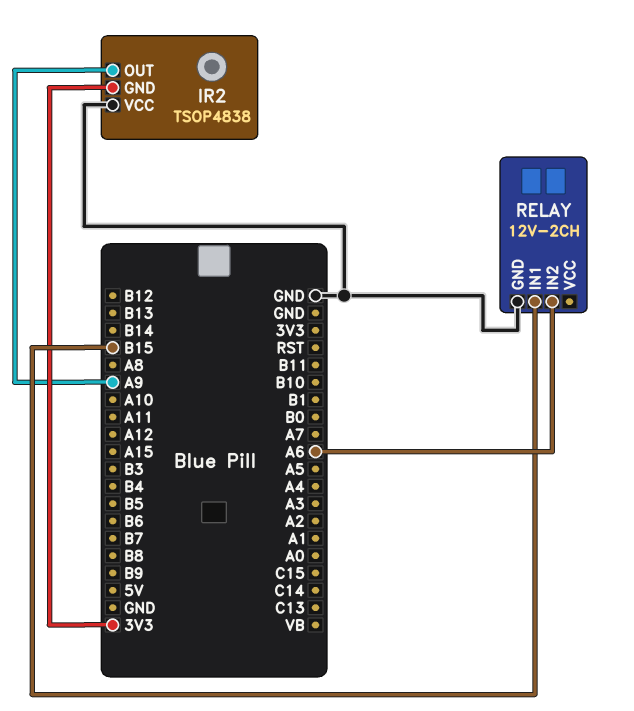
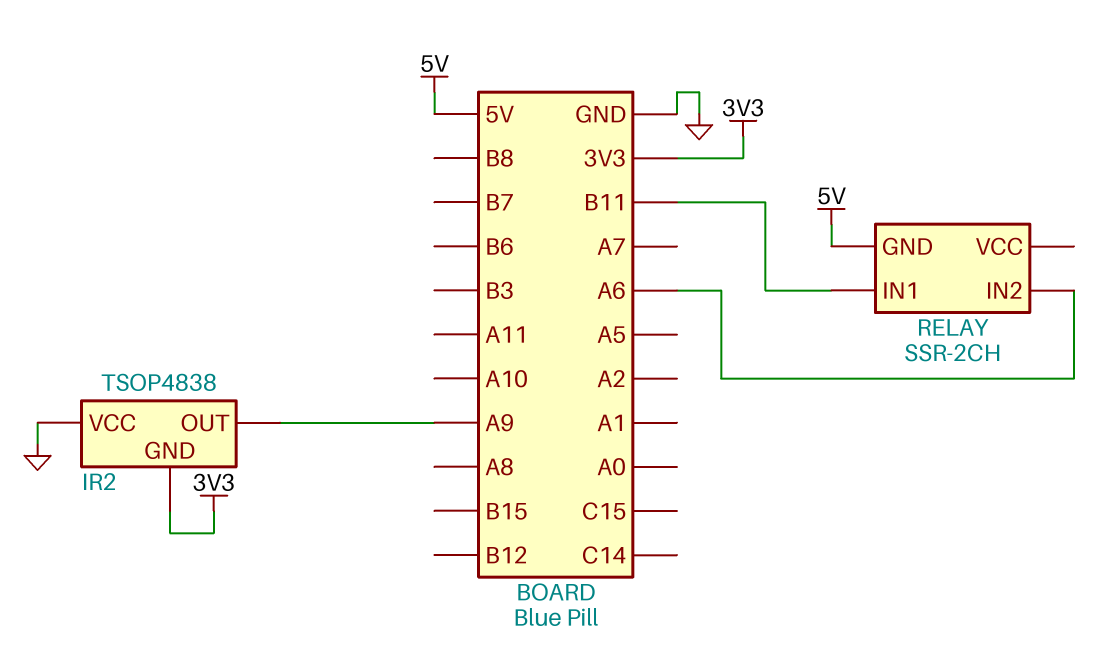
RELAY: 12V-2CH -> SSR-2CH
RELAY pin GND: GND -> 5V
RELAY pin IN1: B15 -> B11

